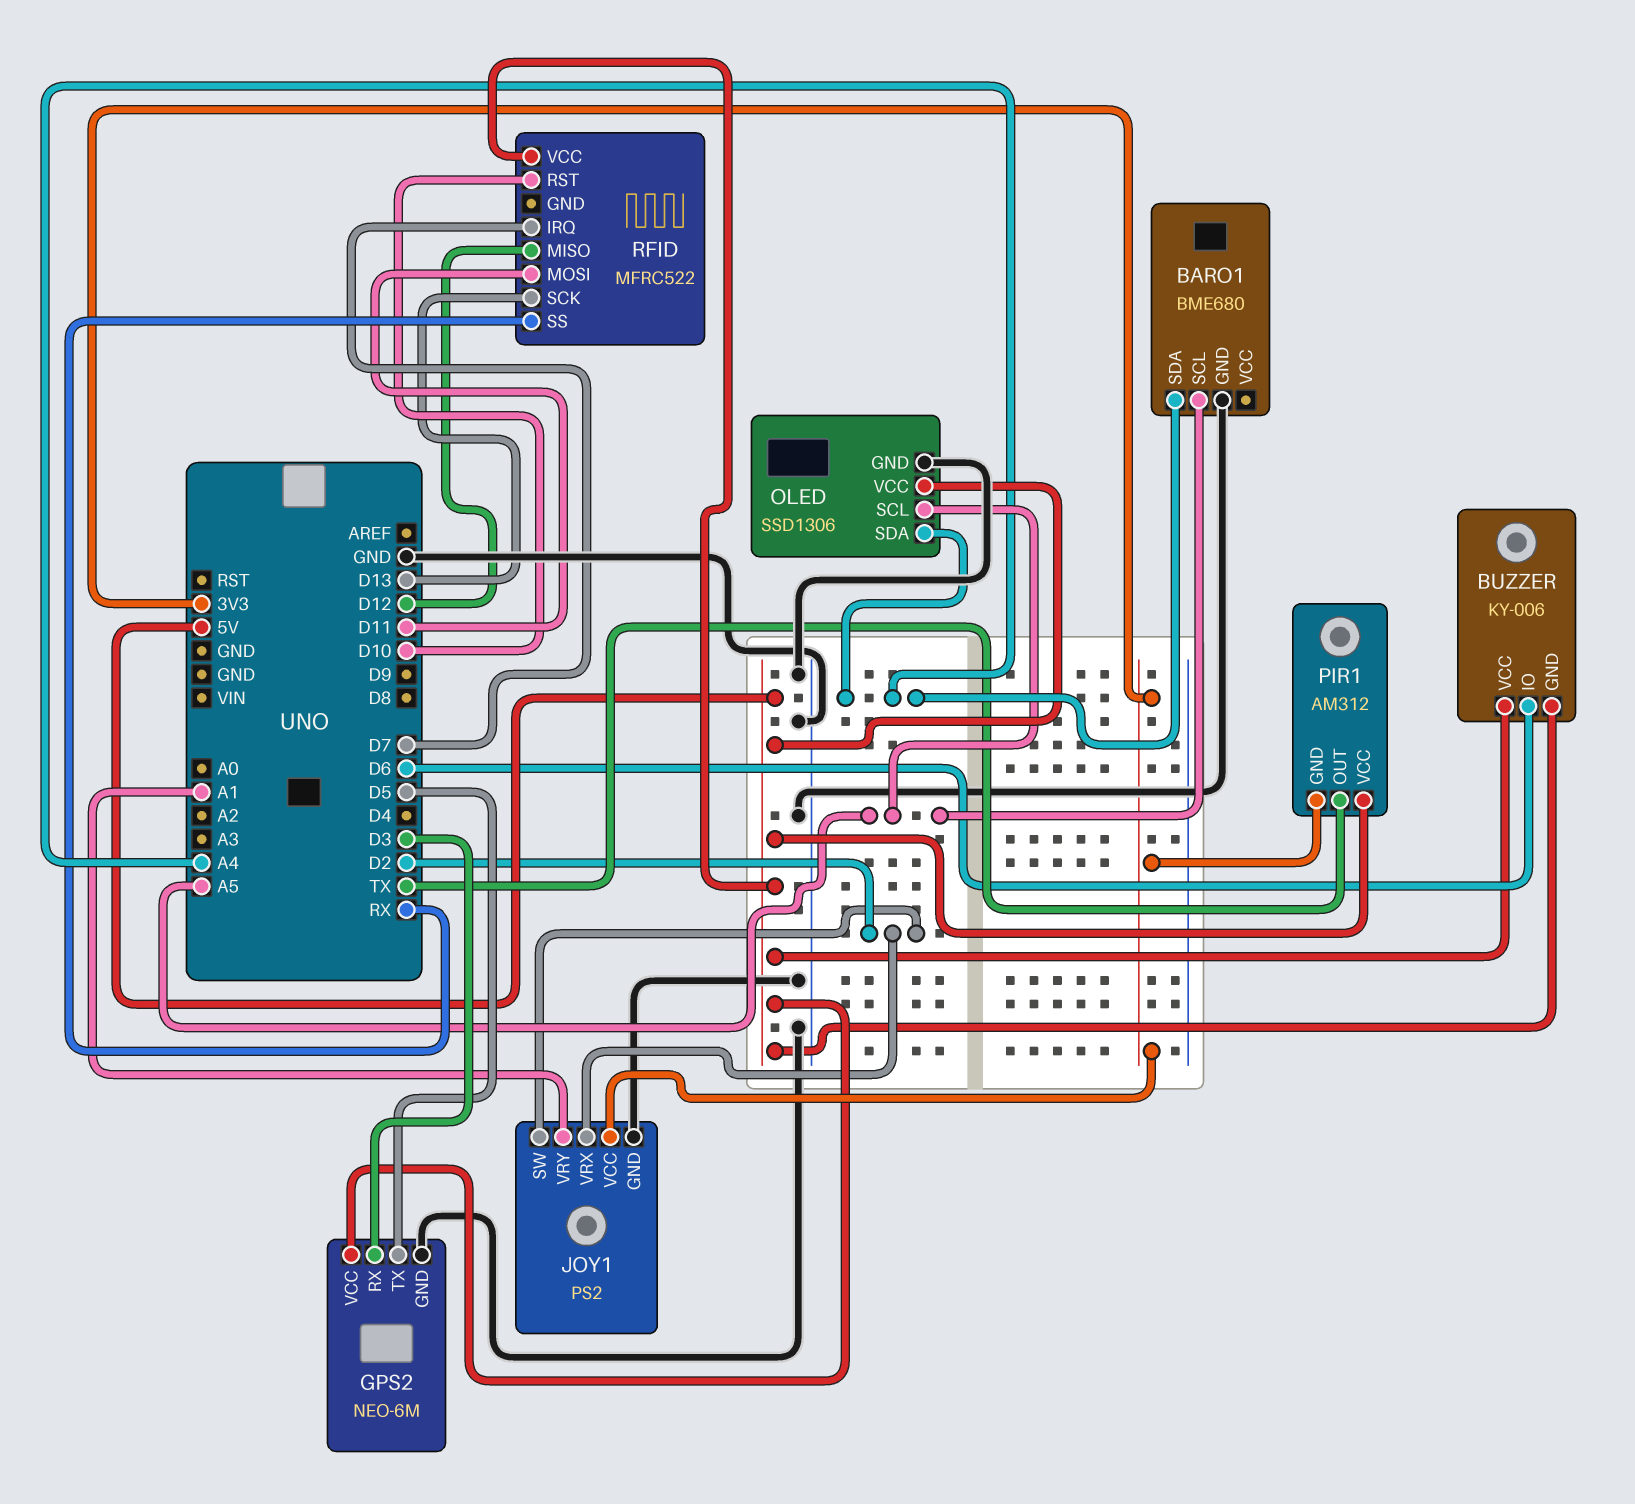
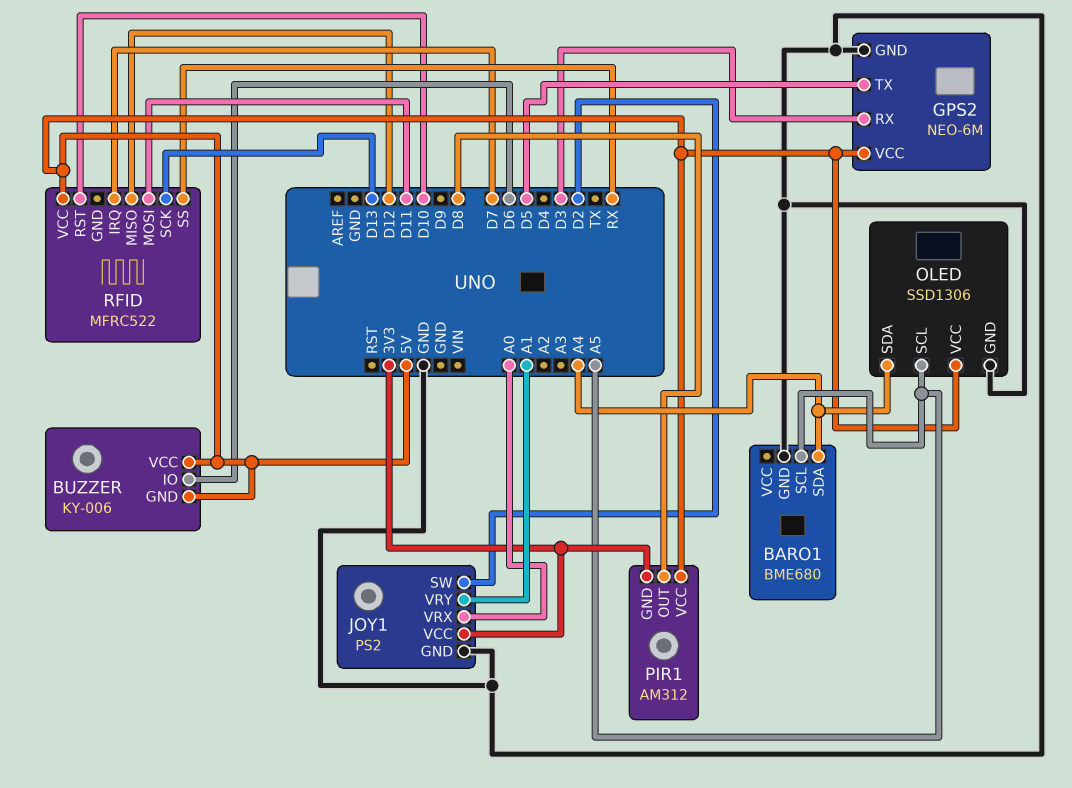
JOY1 pin VRX: D2 -> A0
PIR1 pin OUT: TX -> D8

